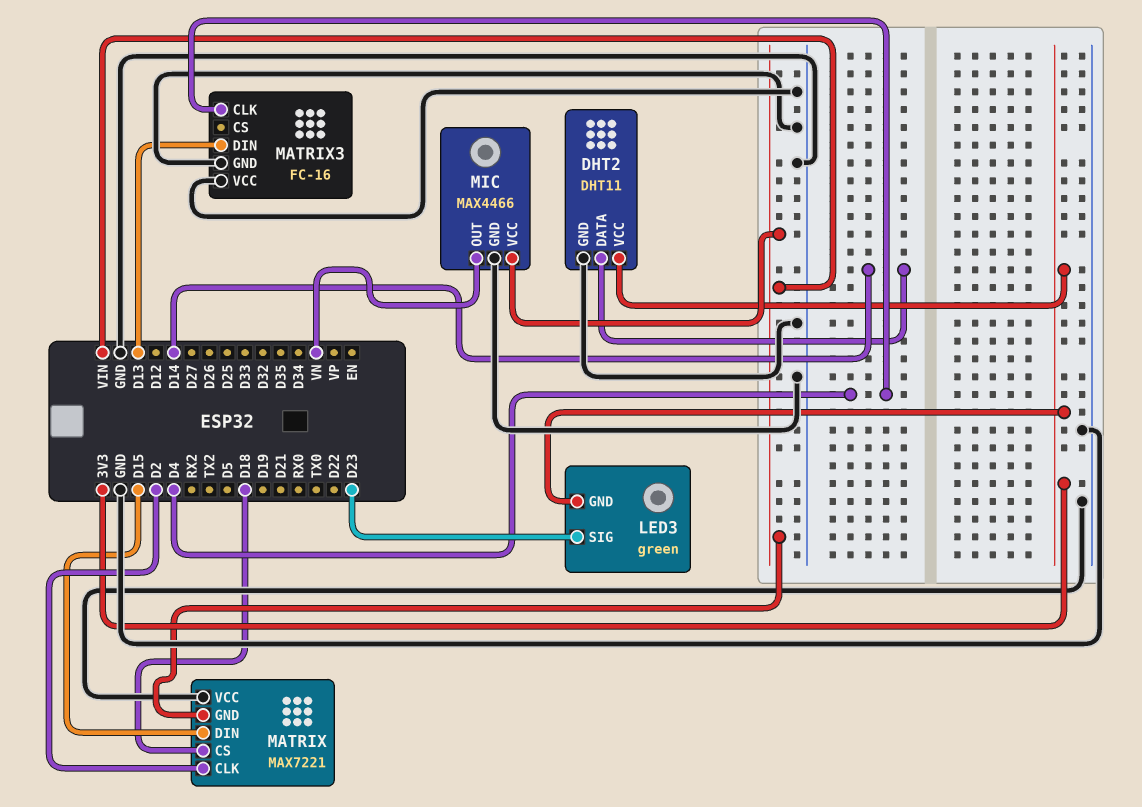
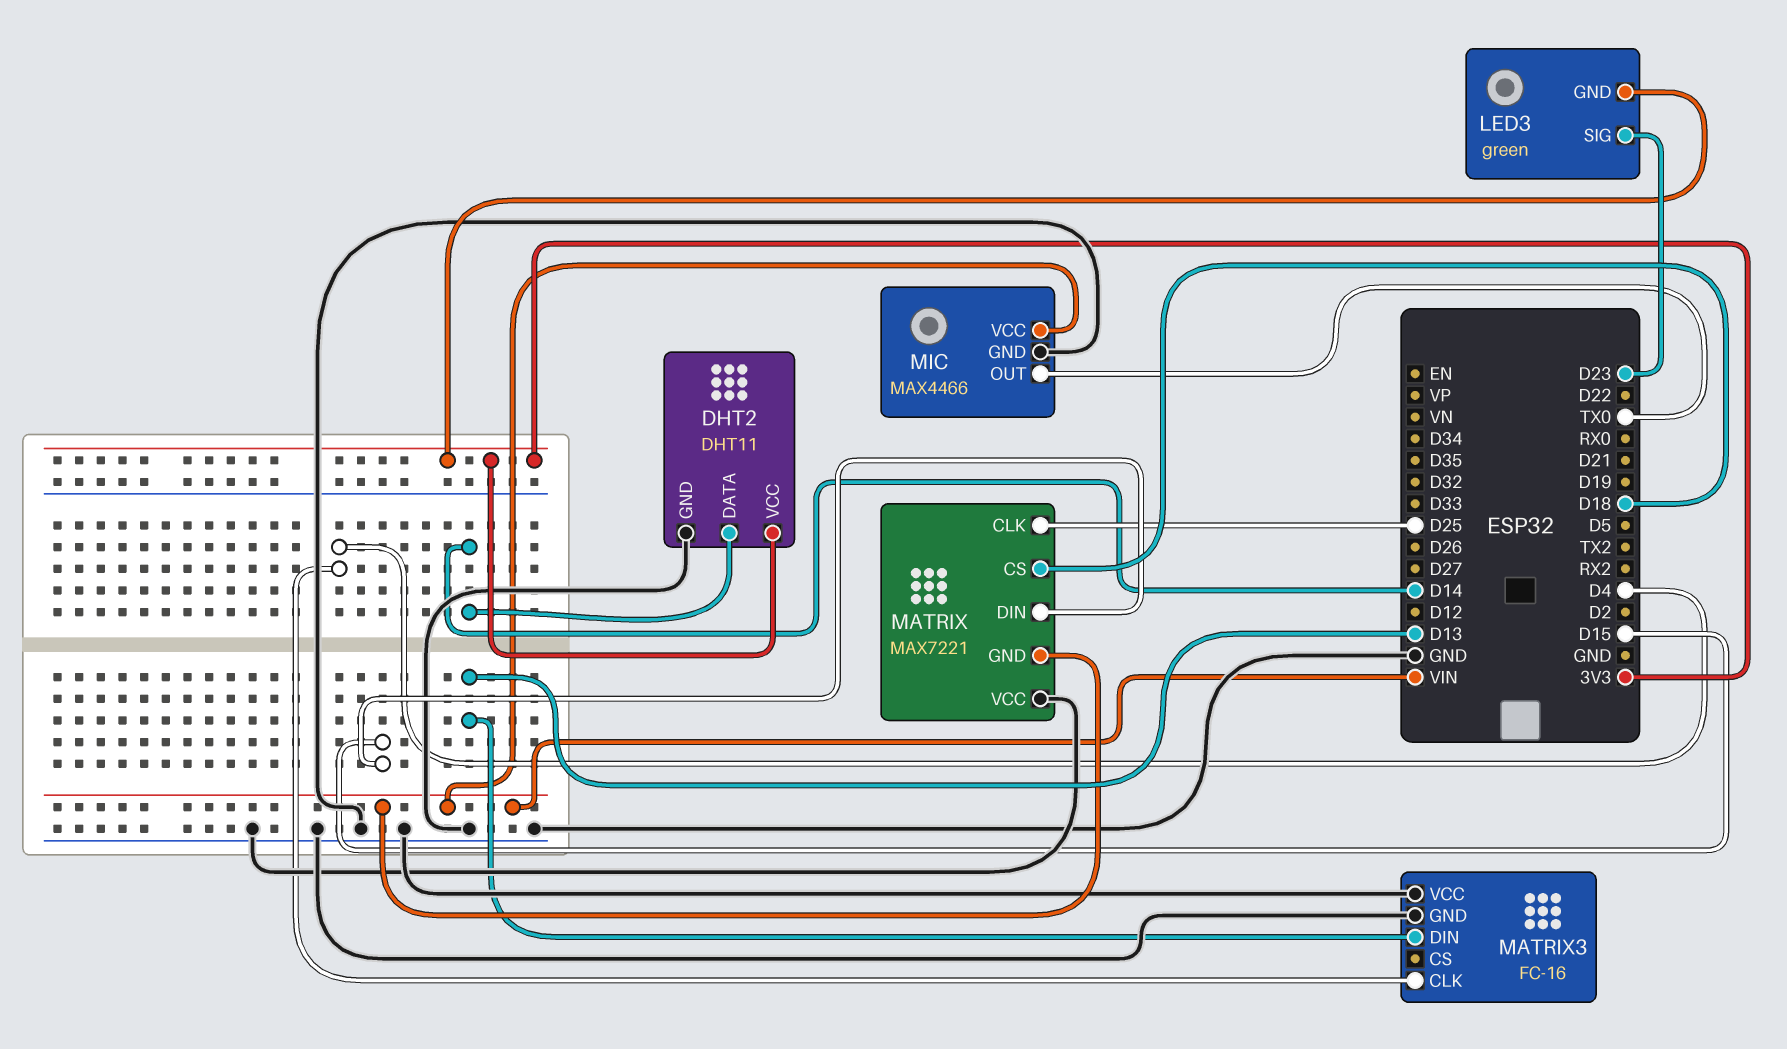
MATRIX pin CLK: D2 -> D25
MIC pin OUT: VN -> TX0

